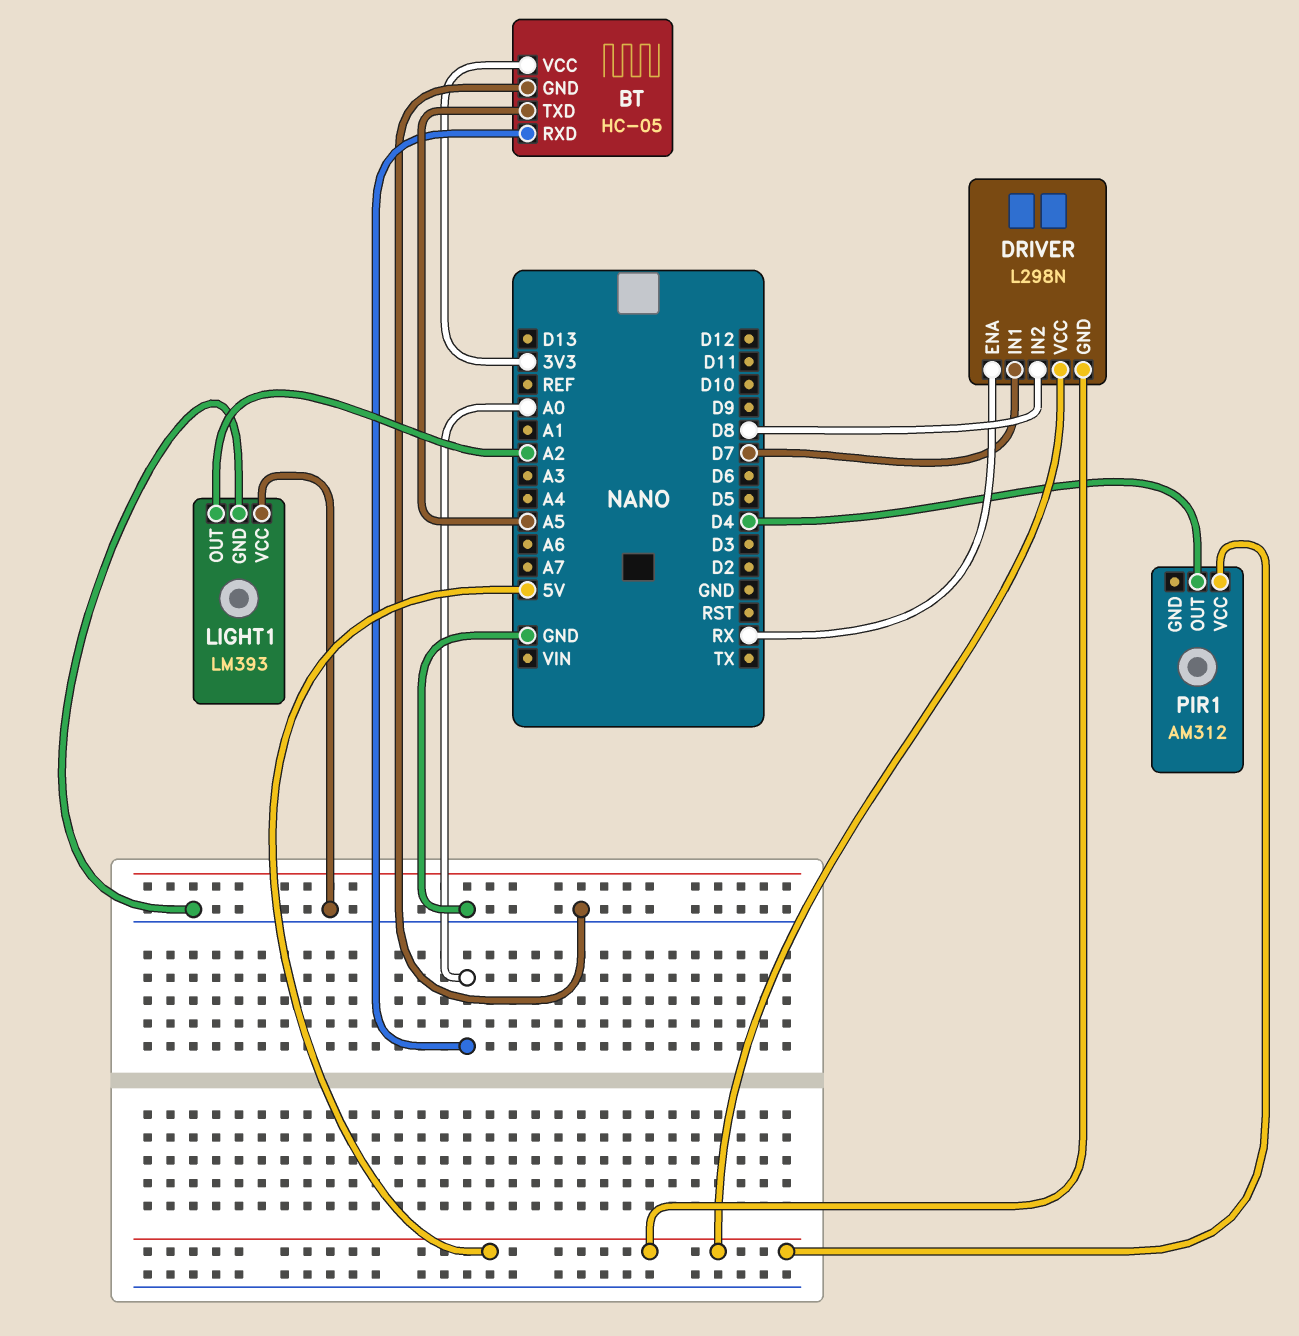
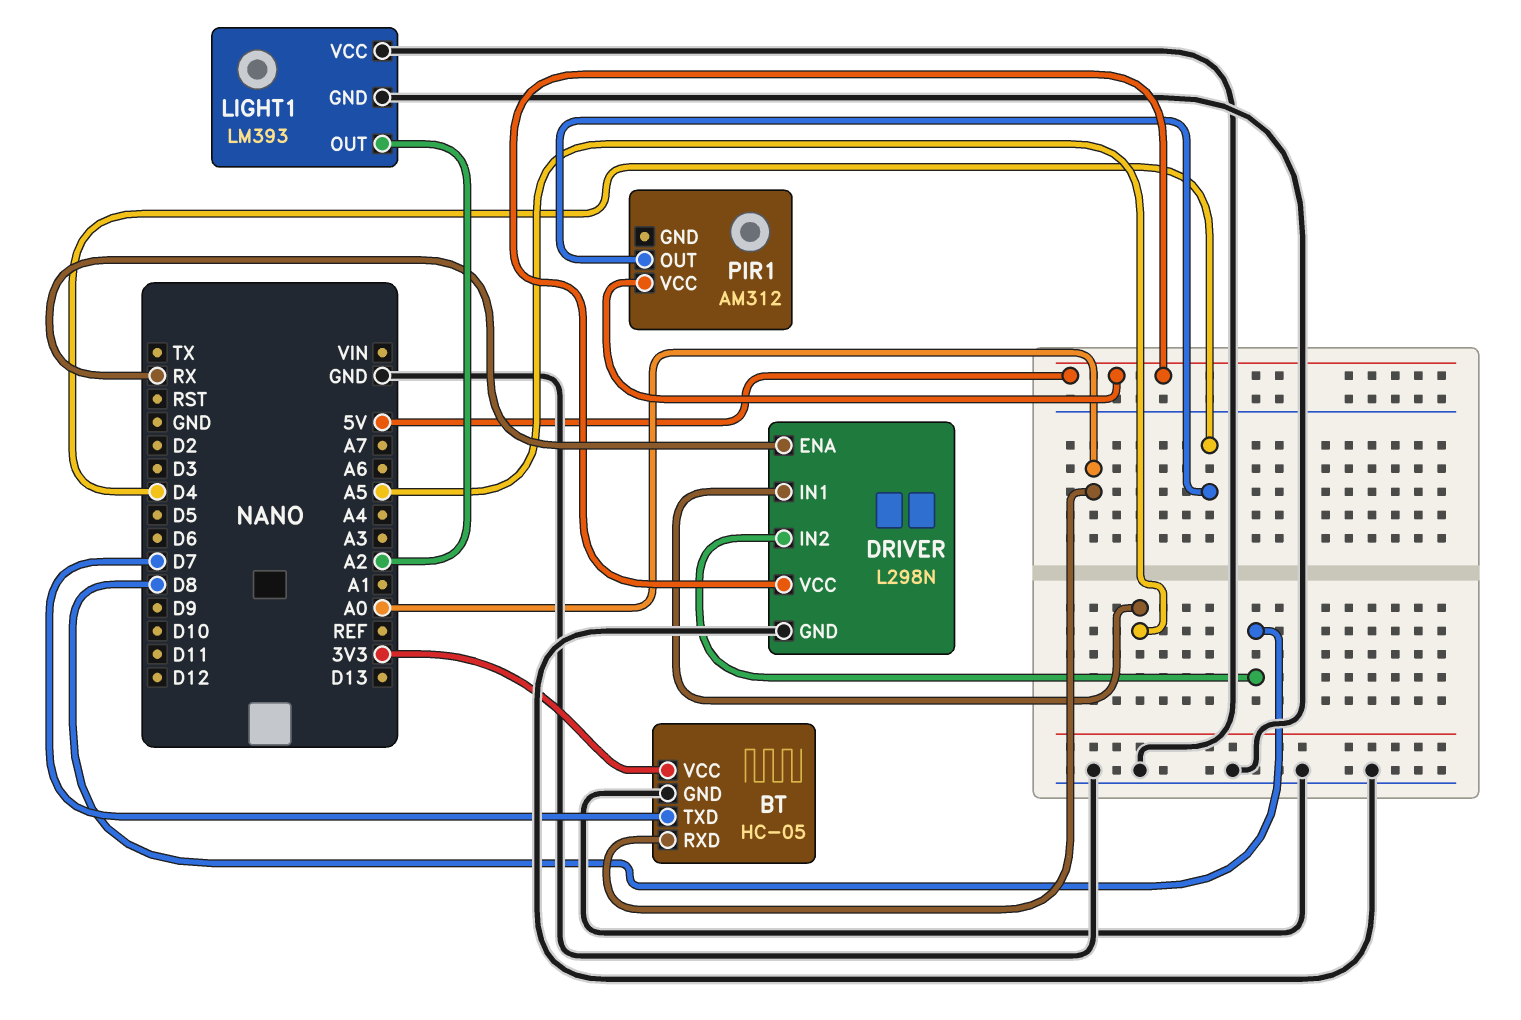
BT pin TXD: A5 -> D7
DRIVER pin GND: 5V -> GND
DRIVER pin IN1: D7 -> A5

